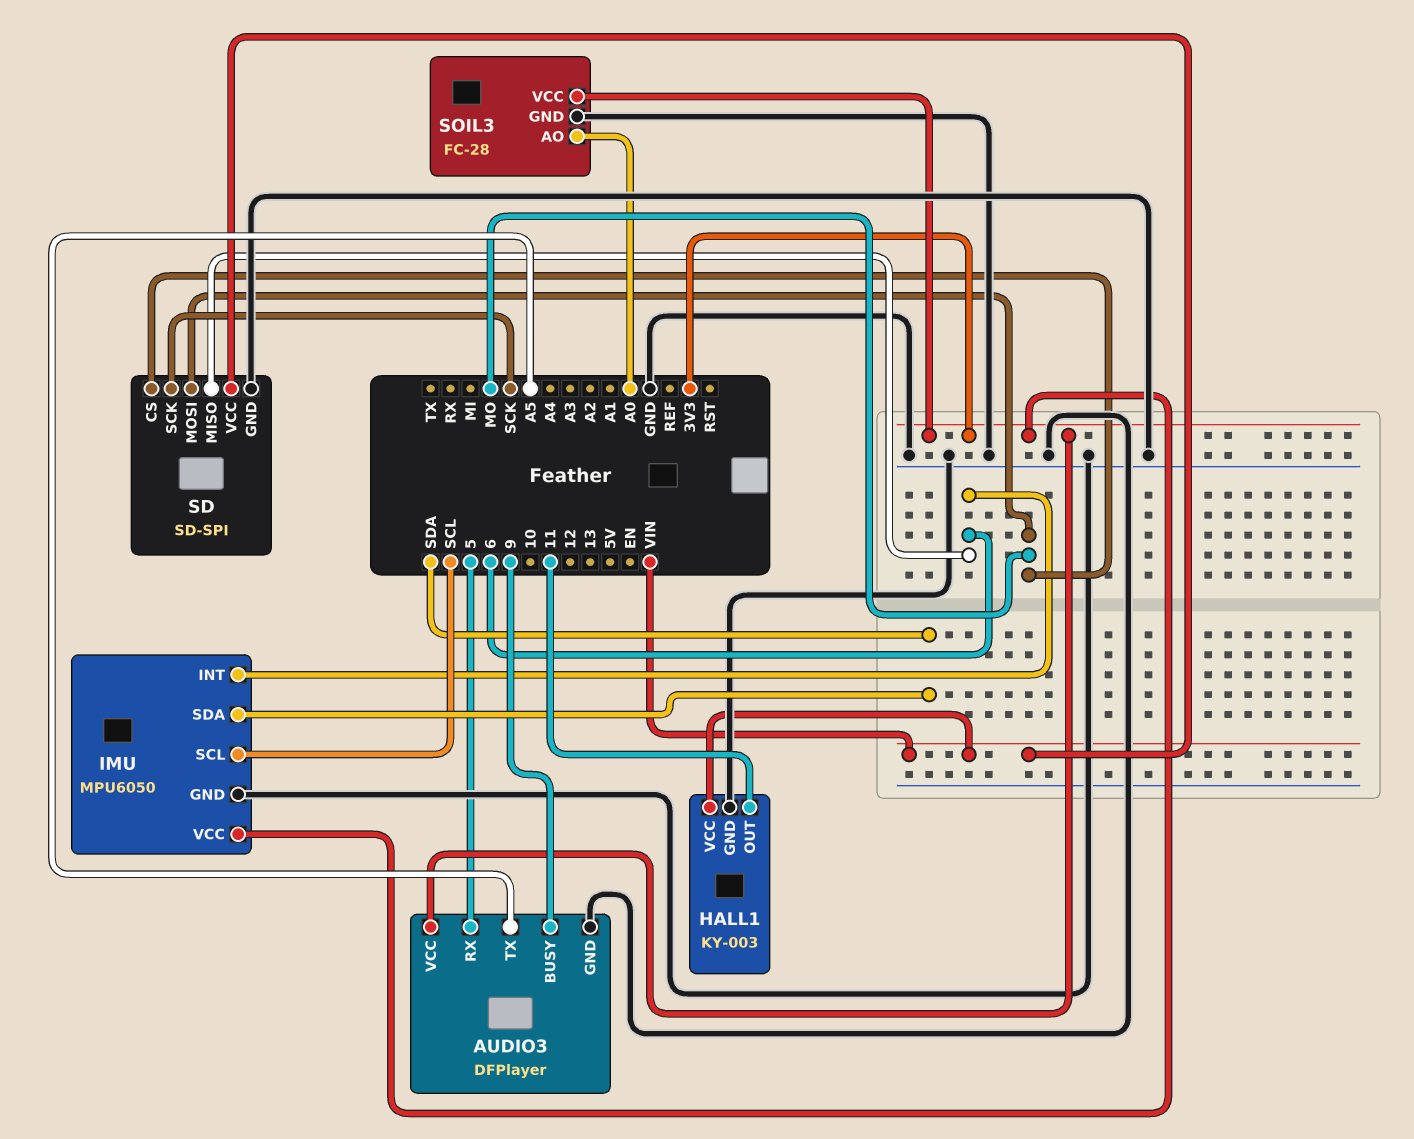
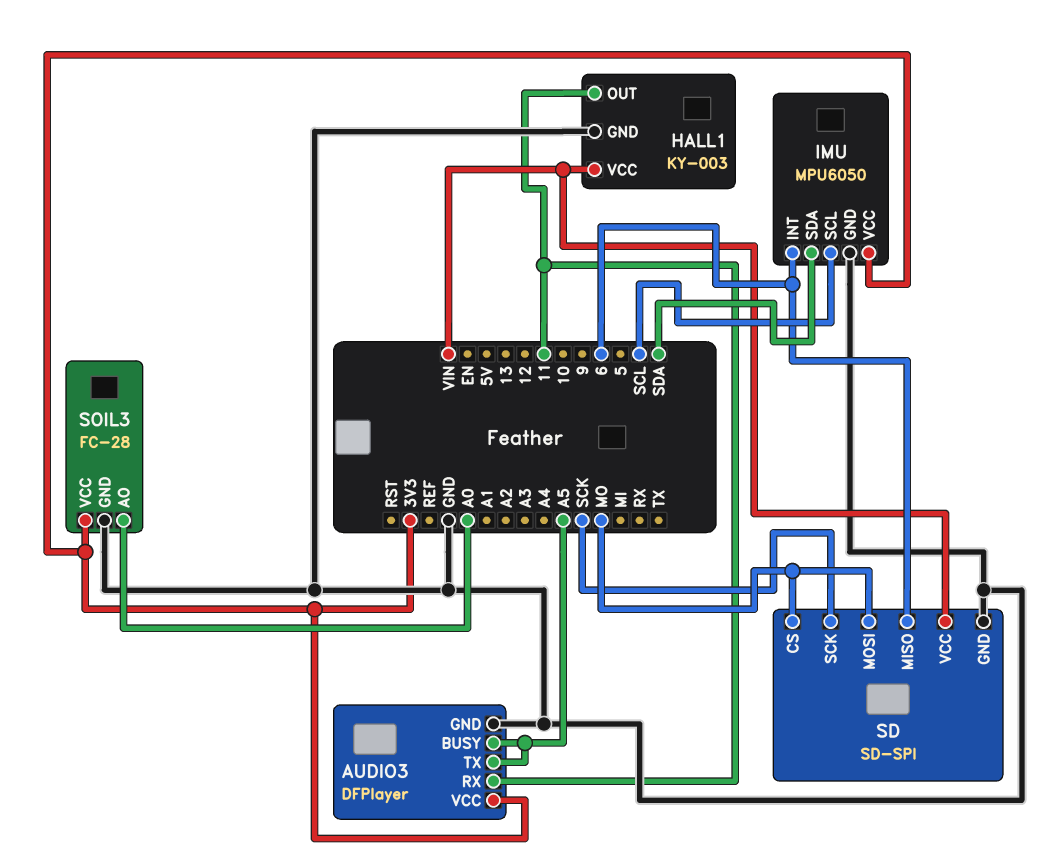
AUDIO3 pin BUSY: 9 -> A5
AUDIO3 pin RX: 5 -> 11

